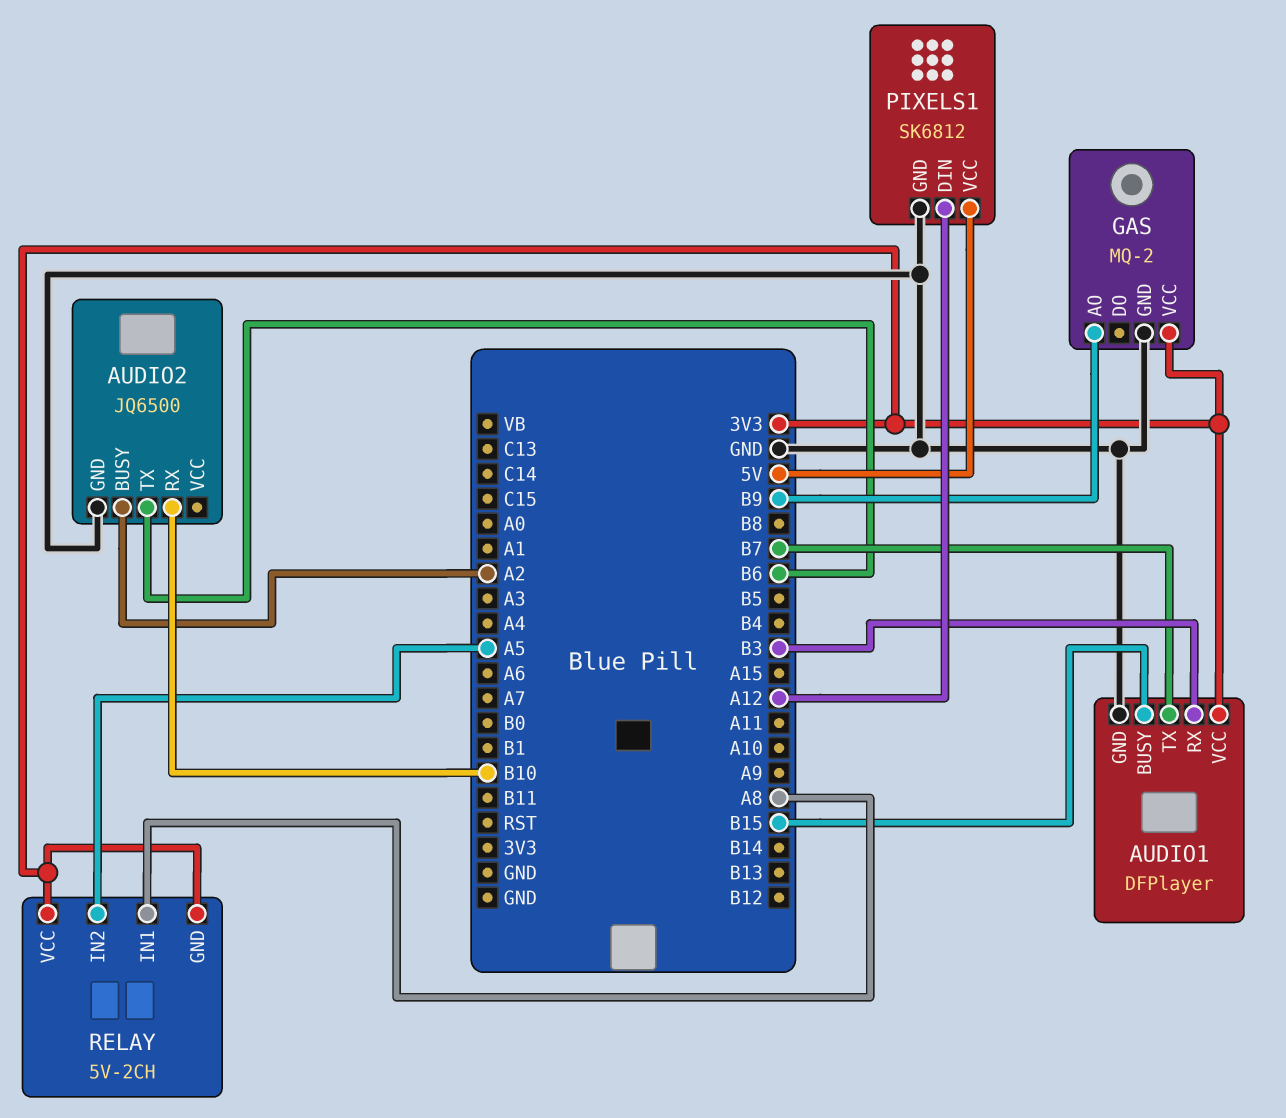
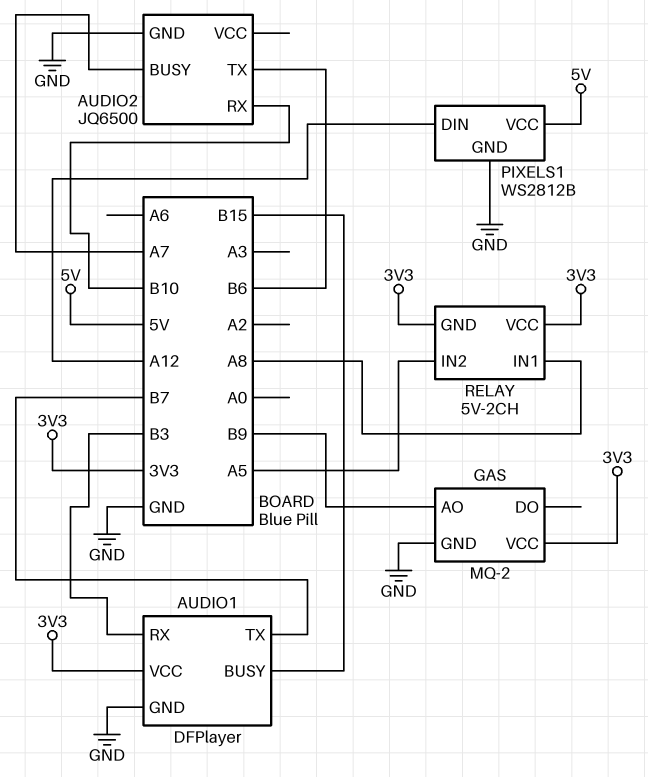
AUDIO2 pin BUSY: A2 -> A7
PIXELS1: SK6812 -> WS2812B

